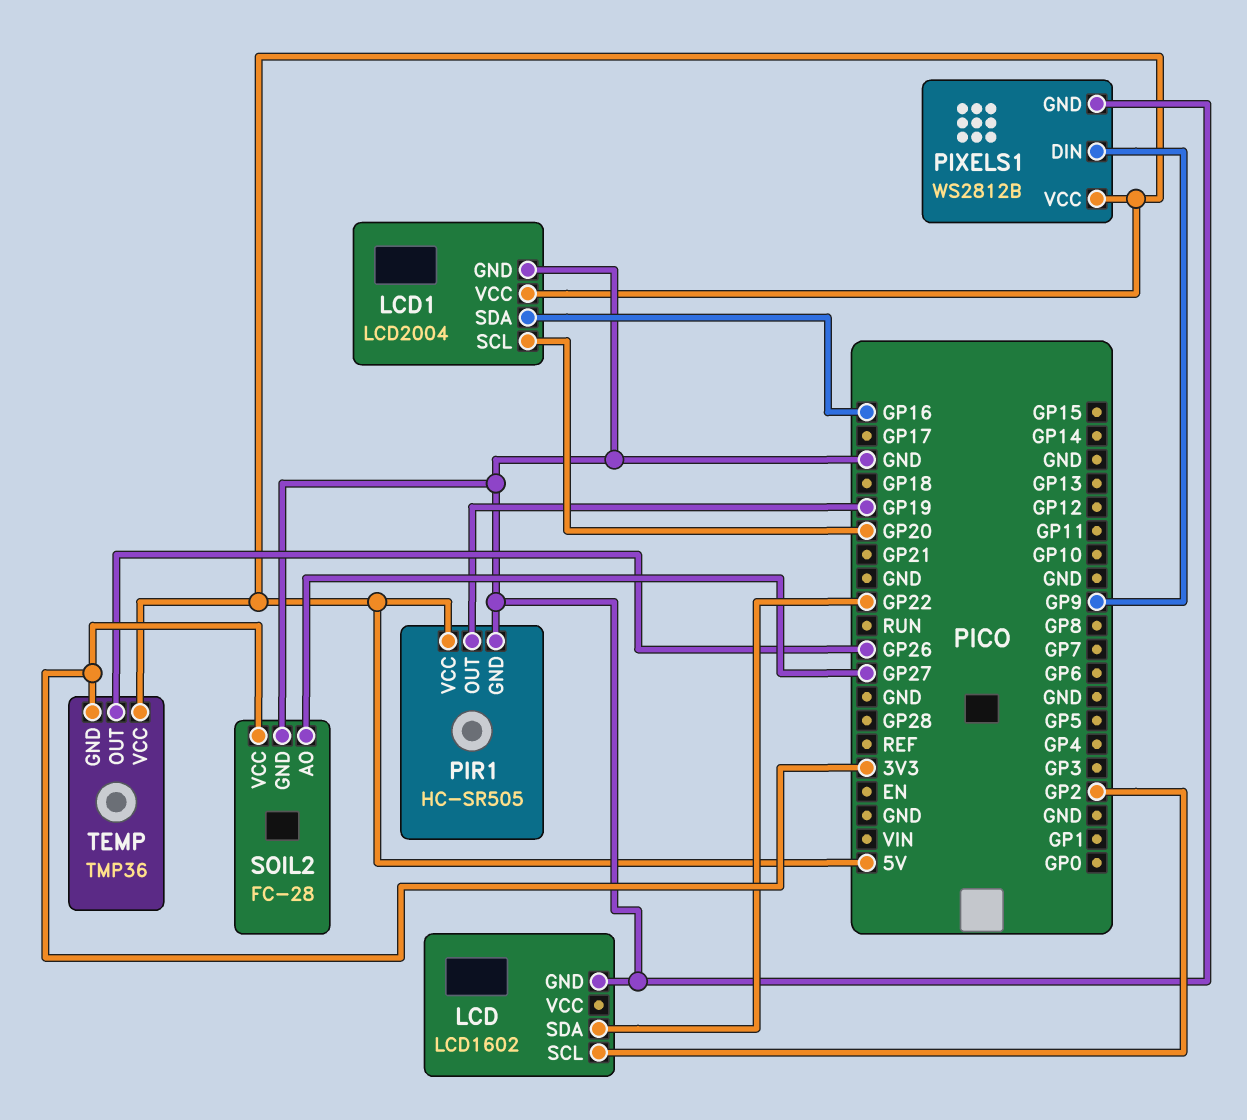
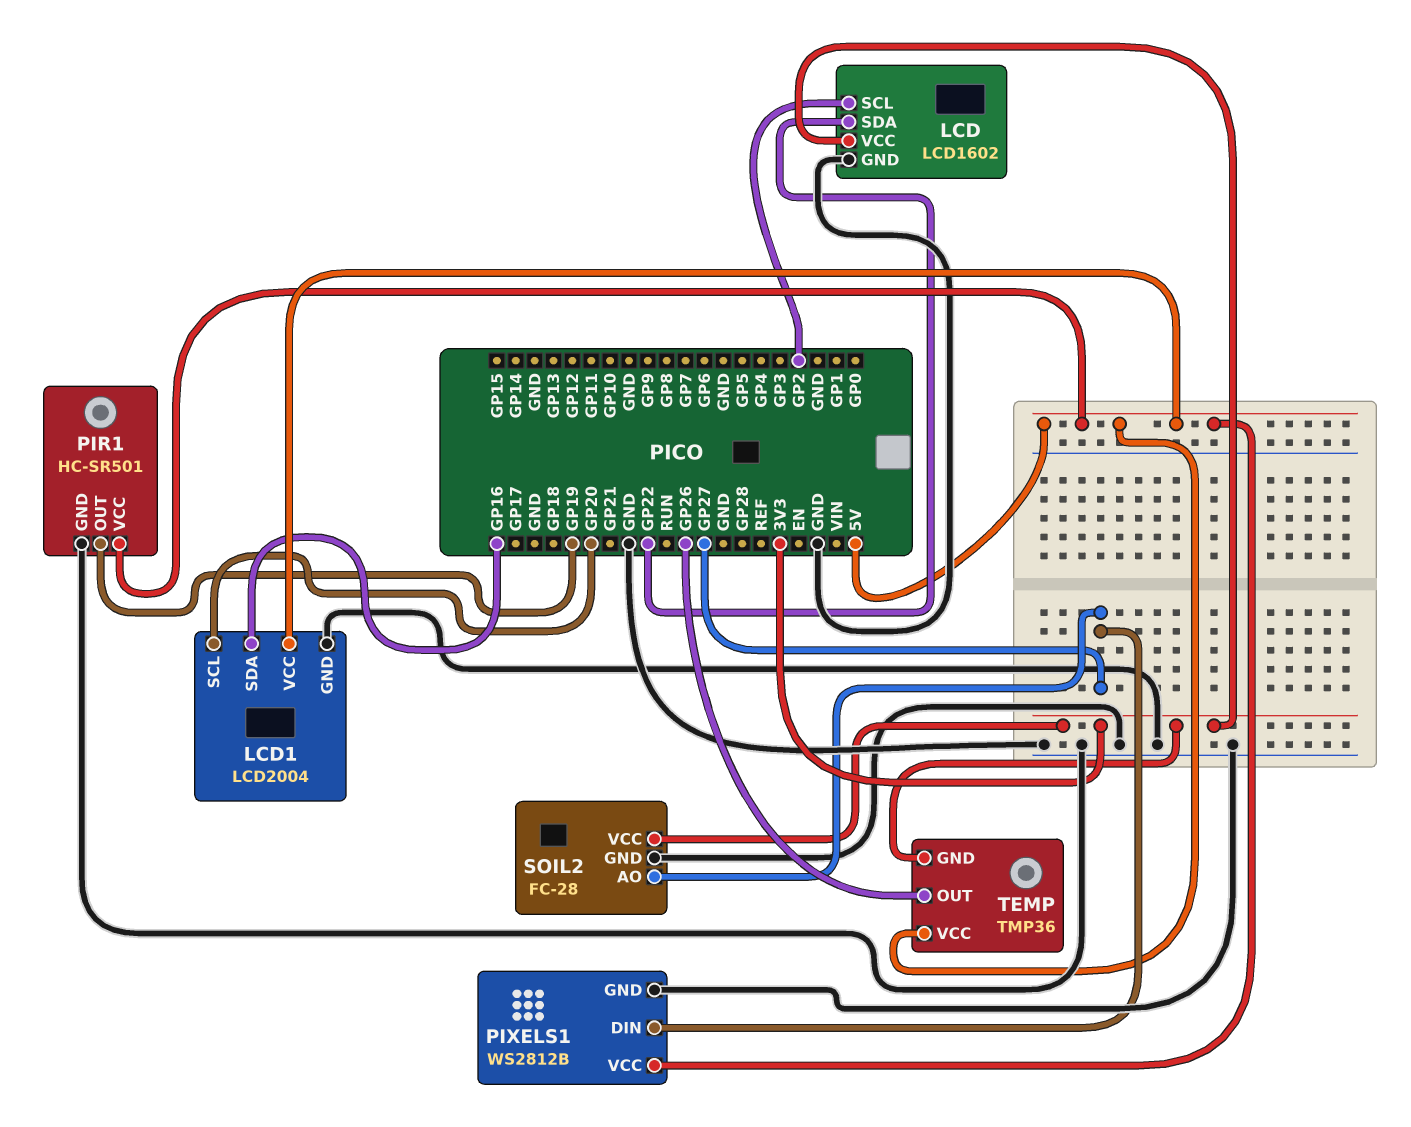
LCD pin VCC: none -> 3V3
PIR1: HC-SR505 -> HC-SR501
PIXELS1 pin DIN: GP9 -> GP27

